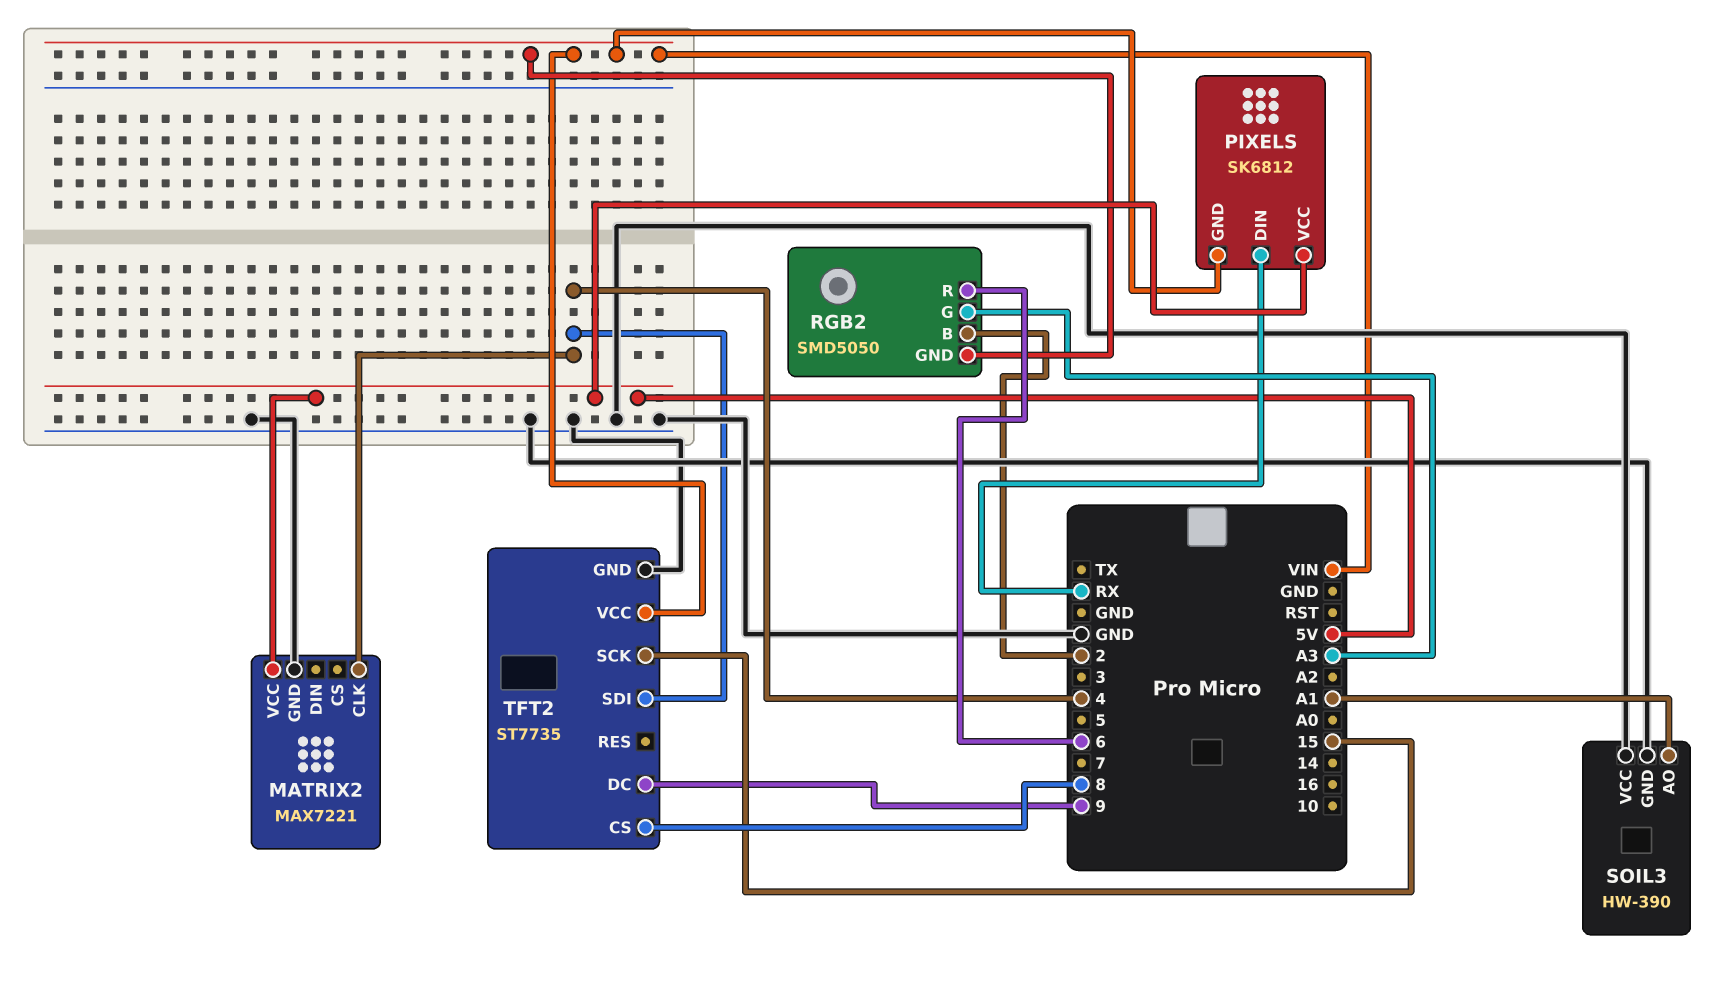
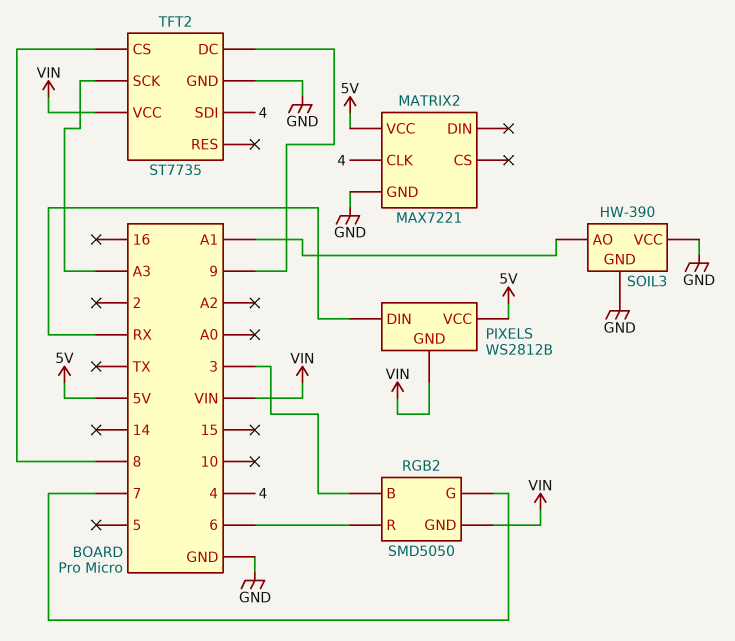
PIXELS: SK6812 -> WS2812B
RGB2 pin B: 2 -> 3
RGB2 pin G: A3 -> 7
TFT2 pin SCK: 15 -> A3

